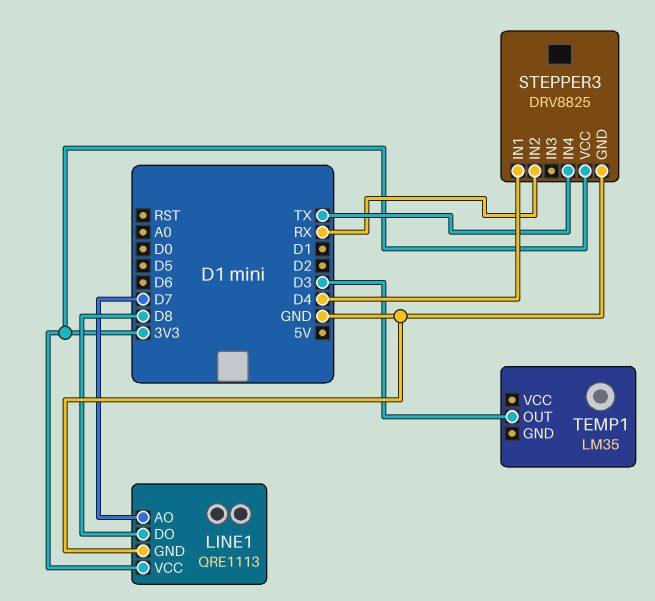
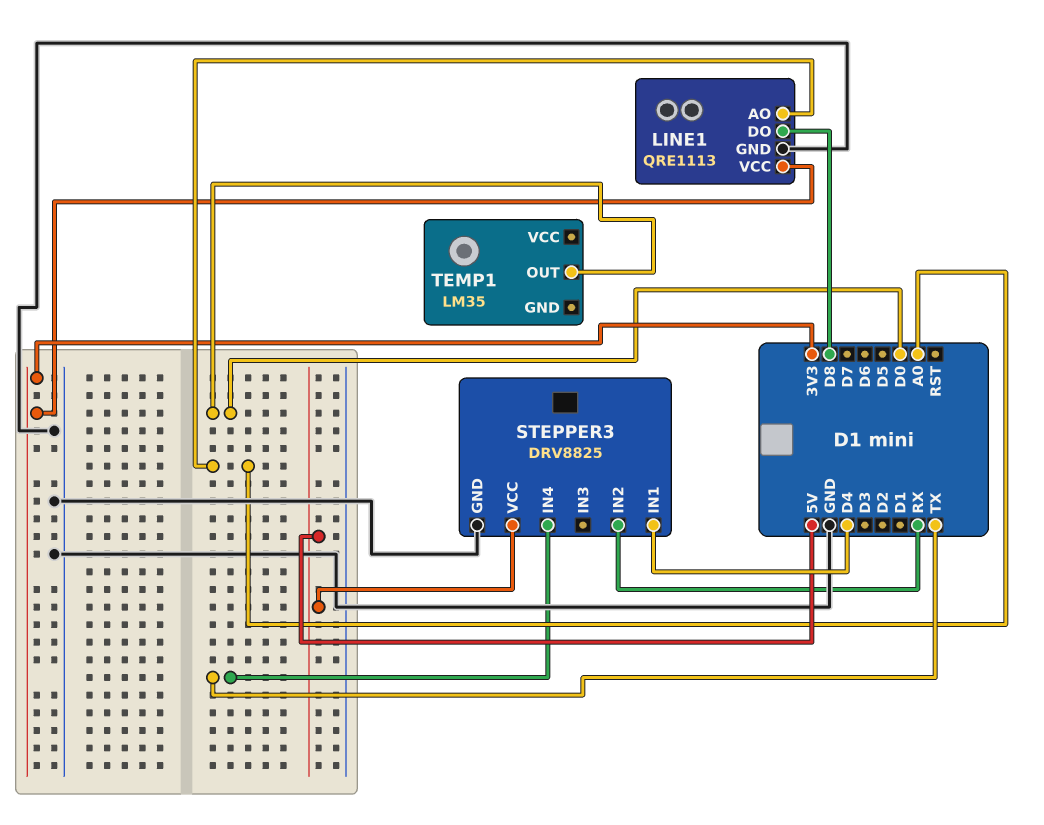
LINE1 pin AO: D7 -> A0
STEPPER3 pin VCC: 3V3 -> 5V
TEMP1 pin OUT: D3 -> D0

